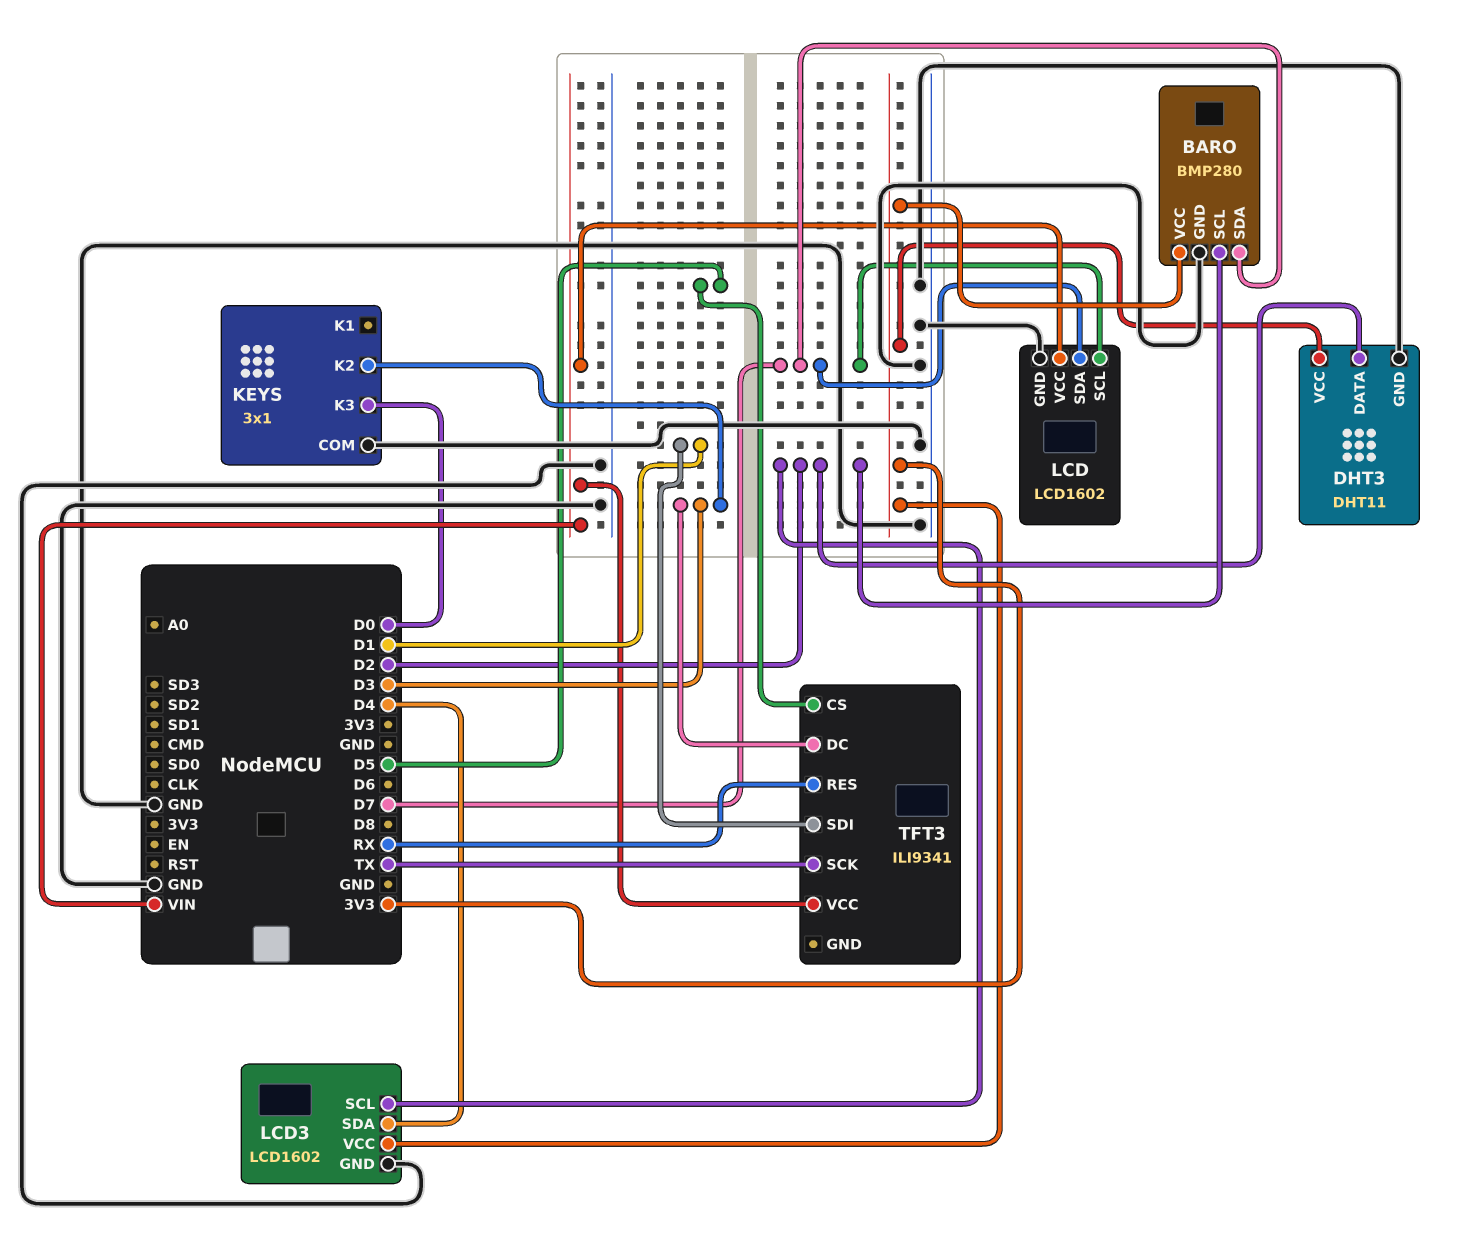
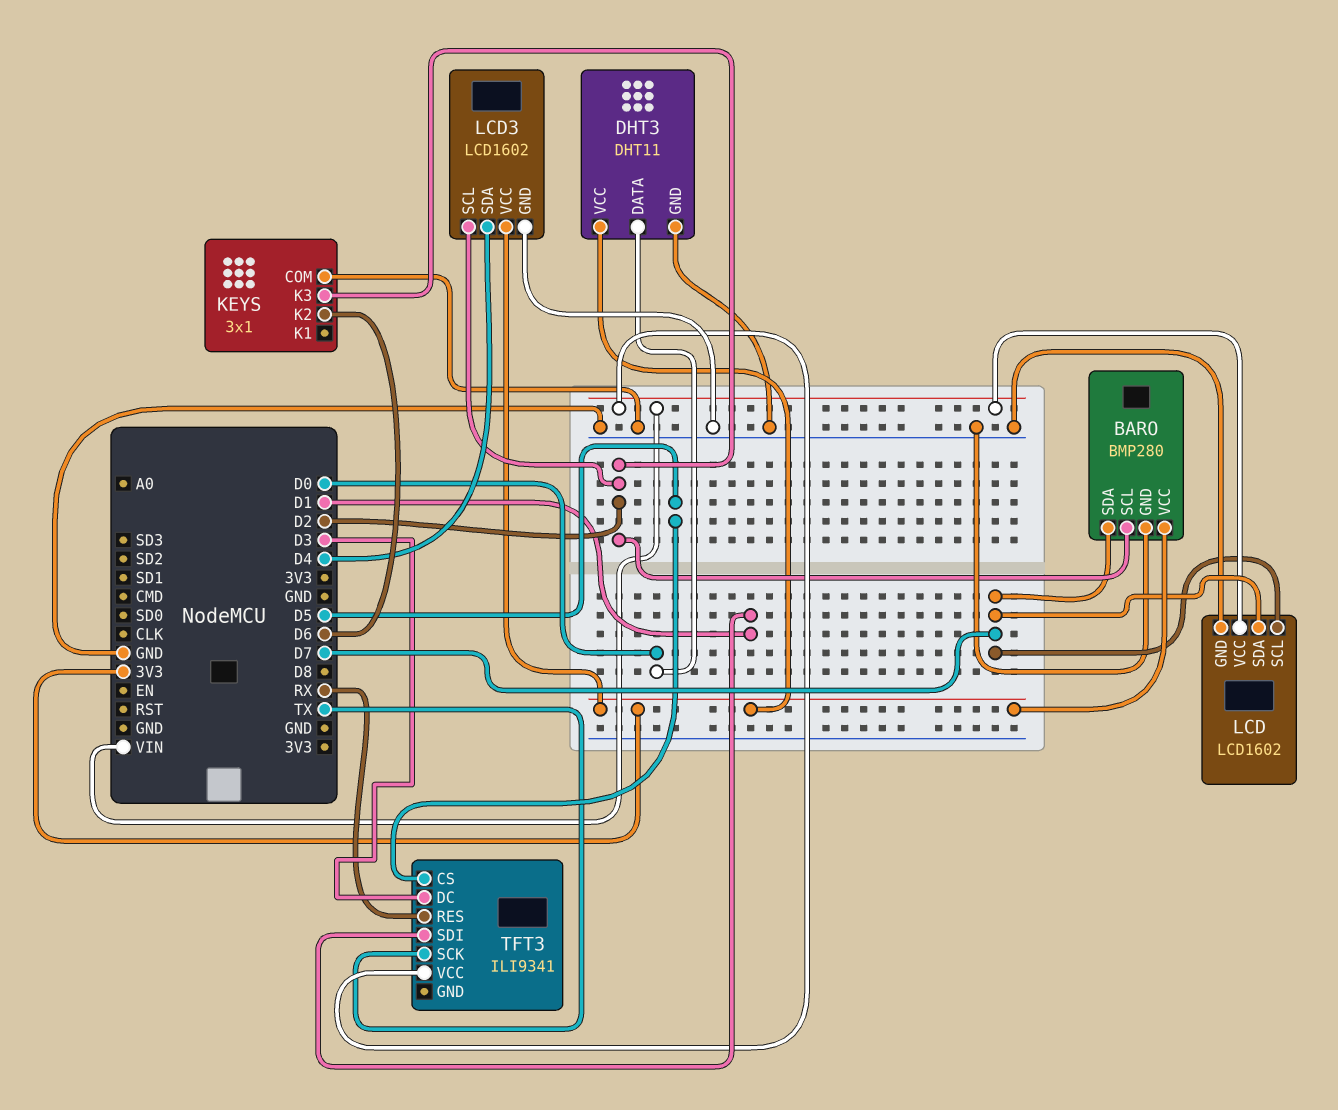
DHT3 pin DATA: D2 -> D0
KEYS pin K2: D3 -> D6
KEYS pin K3: D0 -> D2

